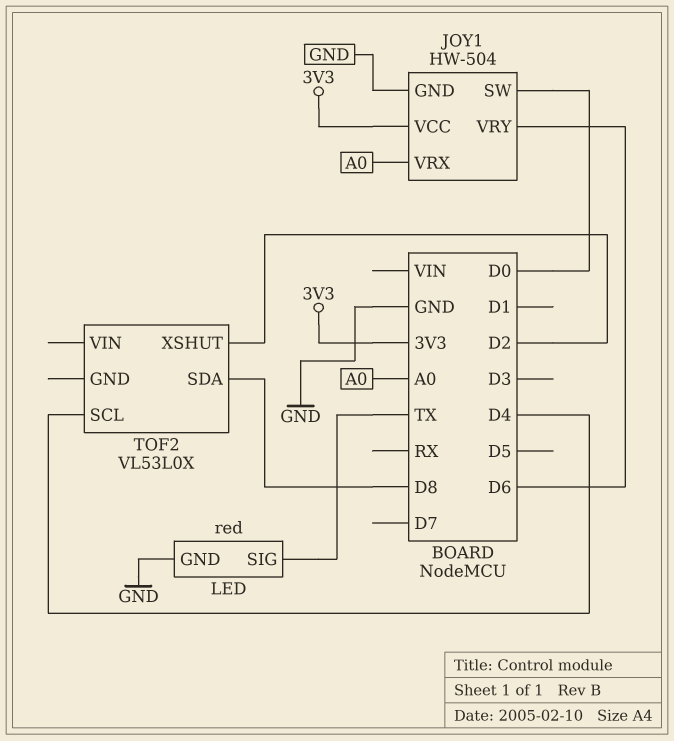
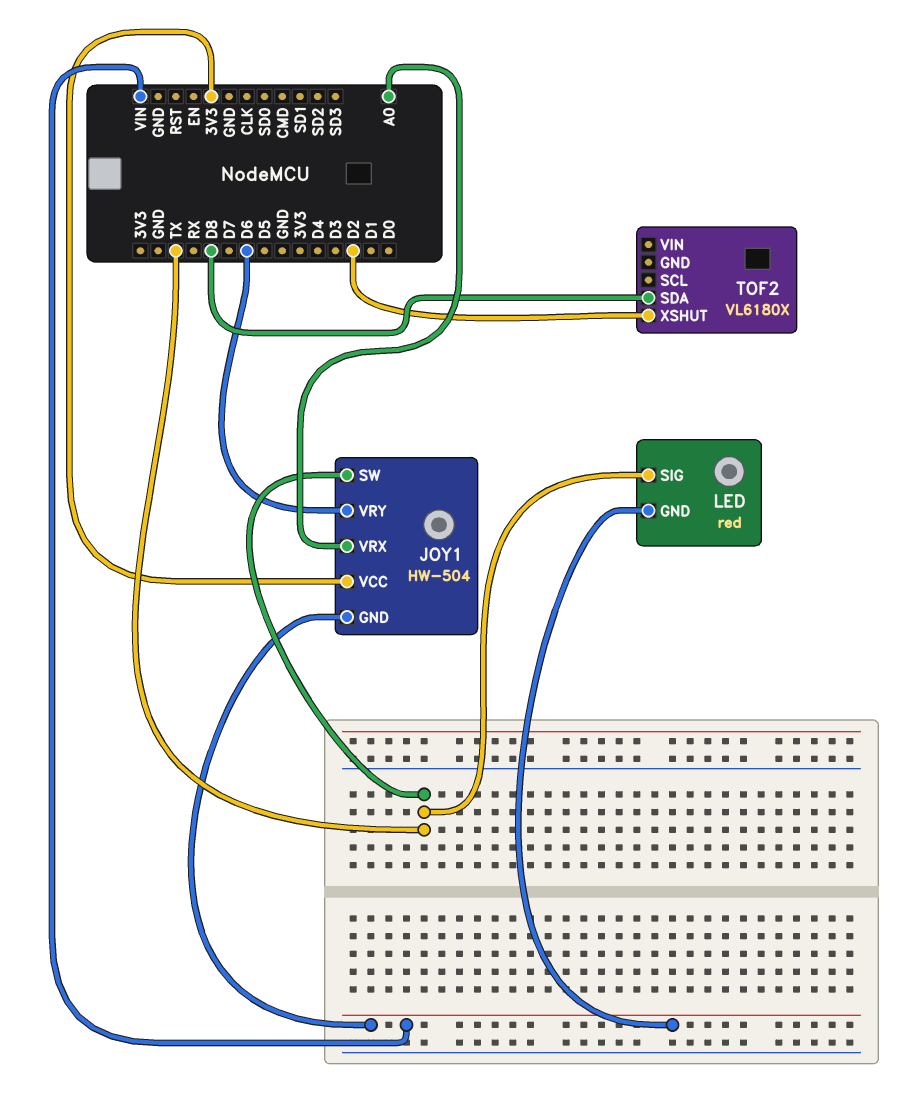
JOY1 pin GND: GND -> VIN
JOY1 pin SW: D0 -> TX
LED pin GND: GND -> VIN
TOF2: VL53L0X -> VL6180X
TOF2 pin SCL: D4 -> none

